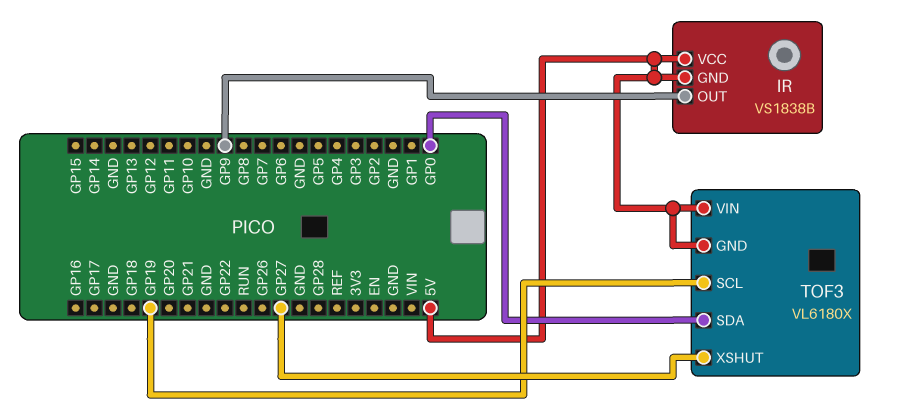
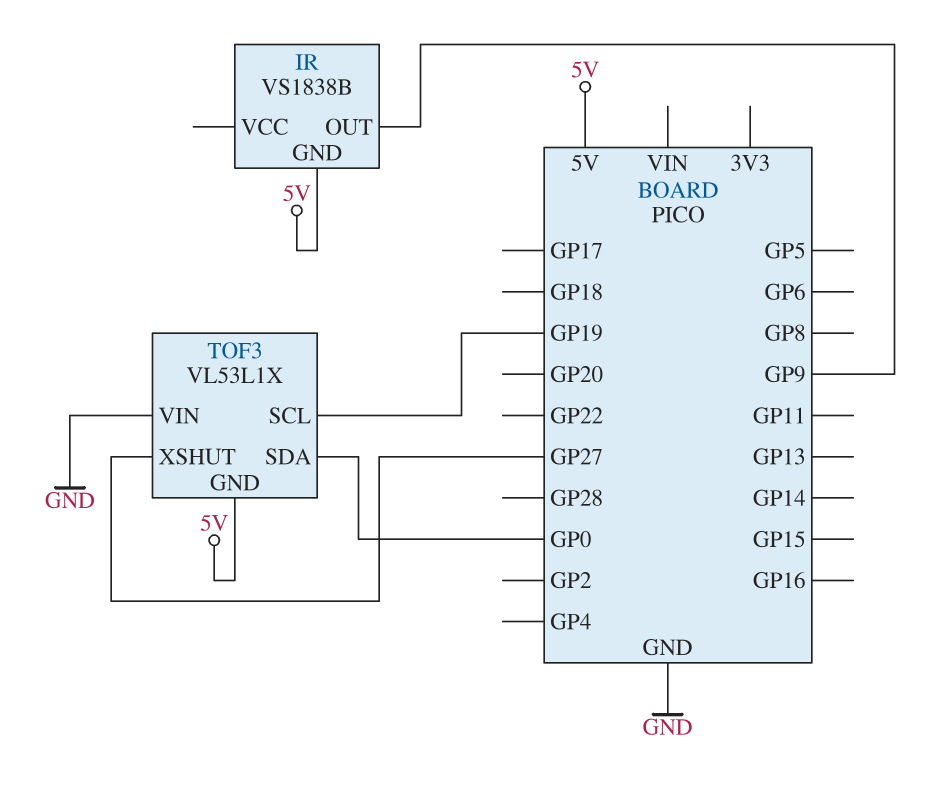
IR pin VCC: 5V -> none
TOF3: VL6180X -> VL53L1X
TOF3 pin VIN: 5V -> GND

